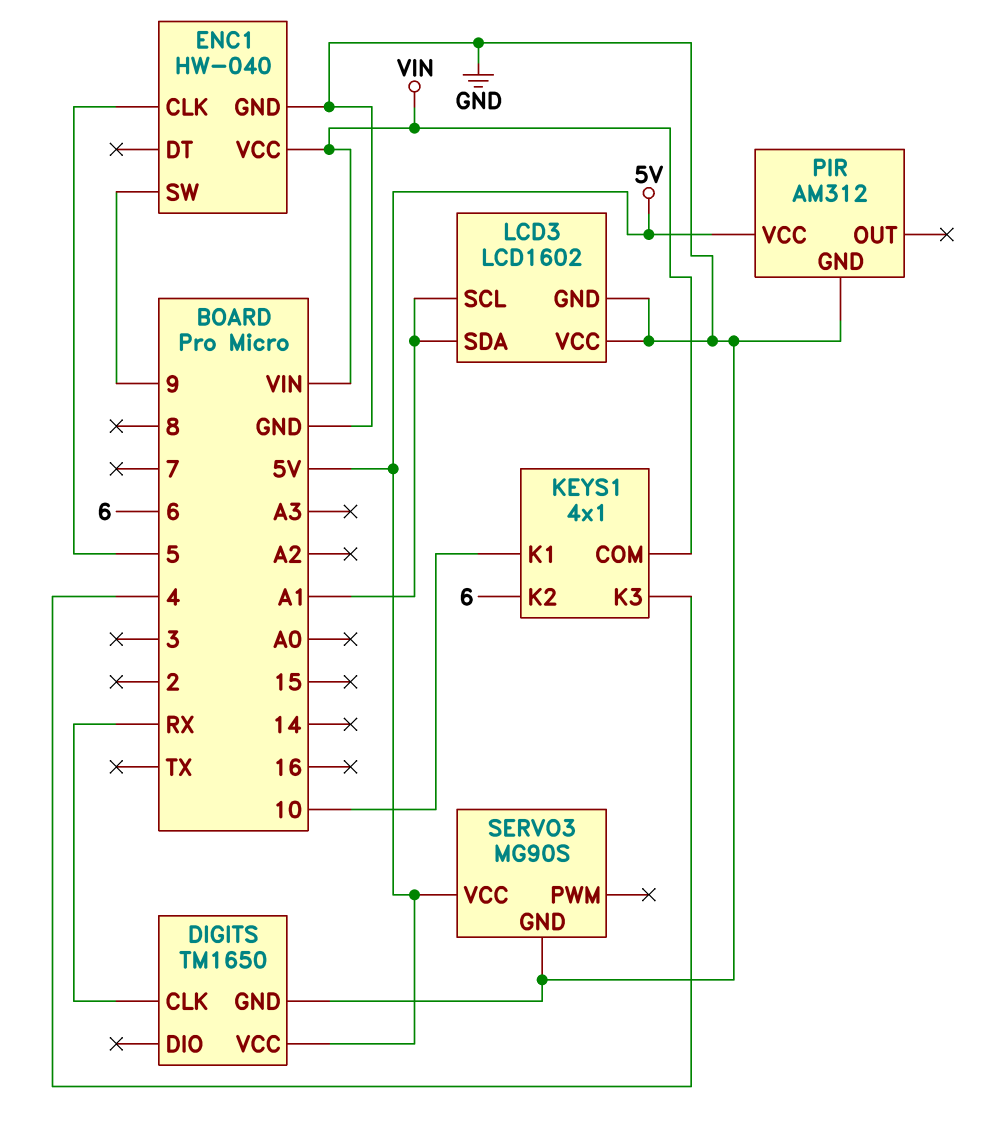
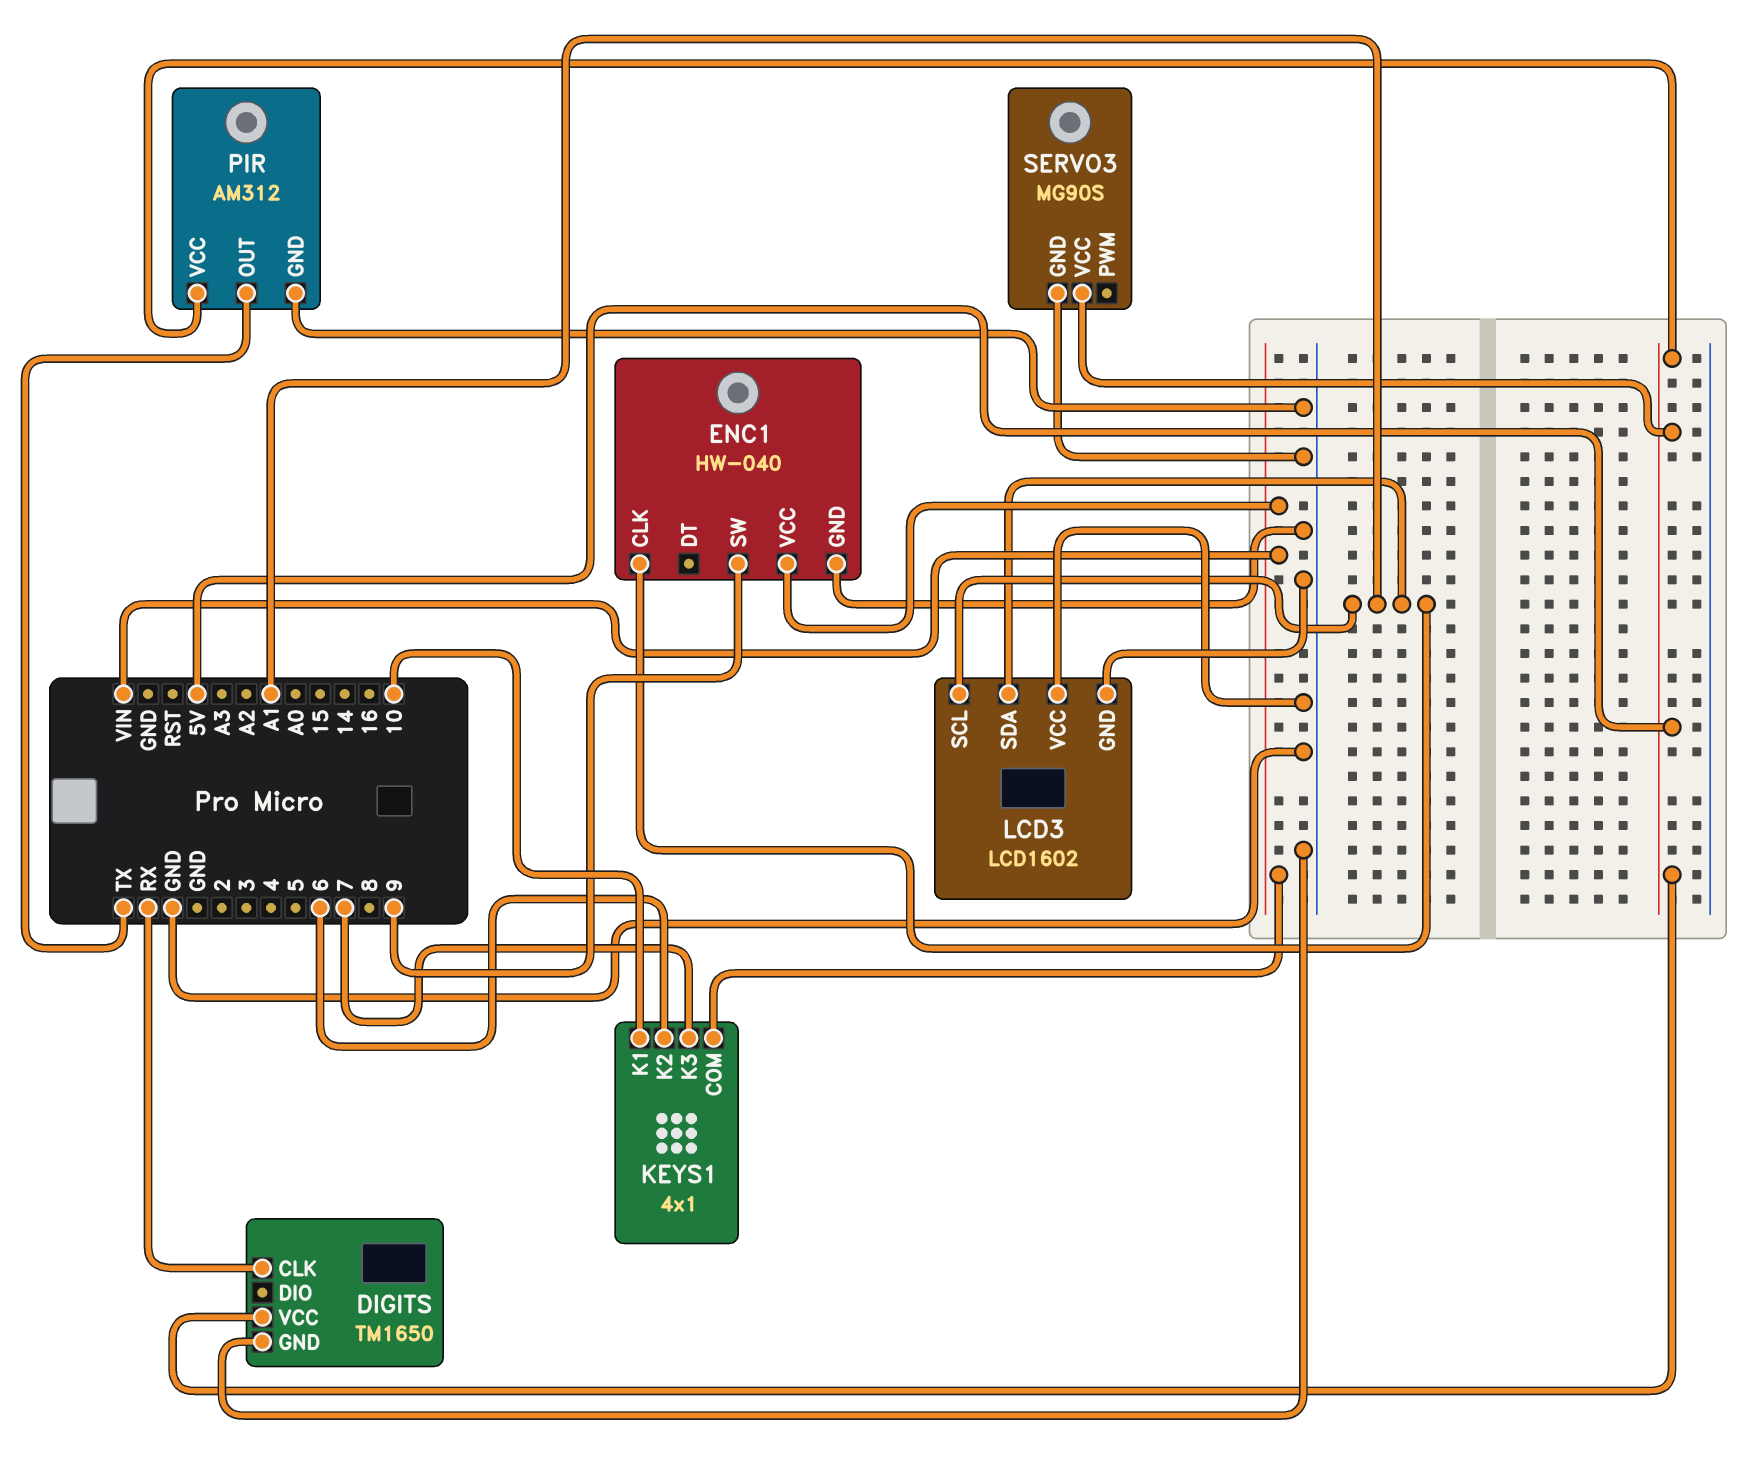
ENC1 pin CLK: 5 -> A1
KEYS1 pin K3: 4 -> 7
PIR pin OUT: none -> TX

